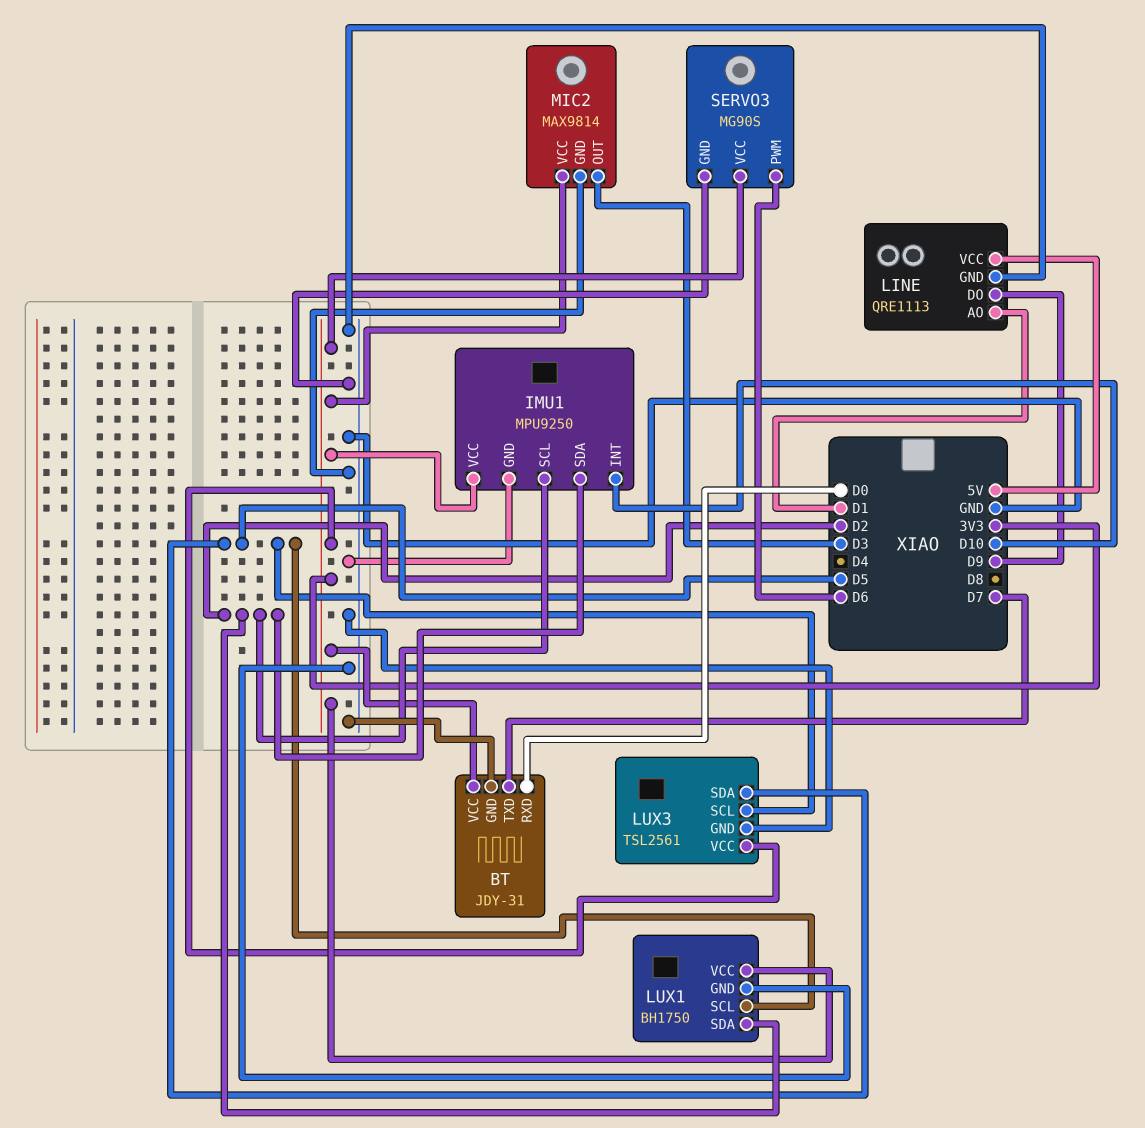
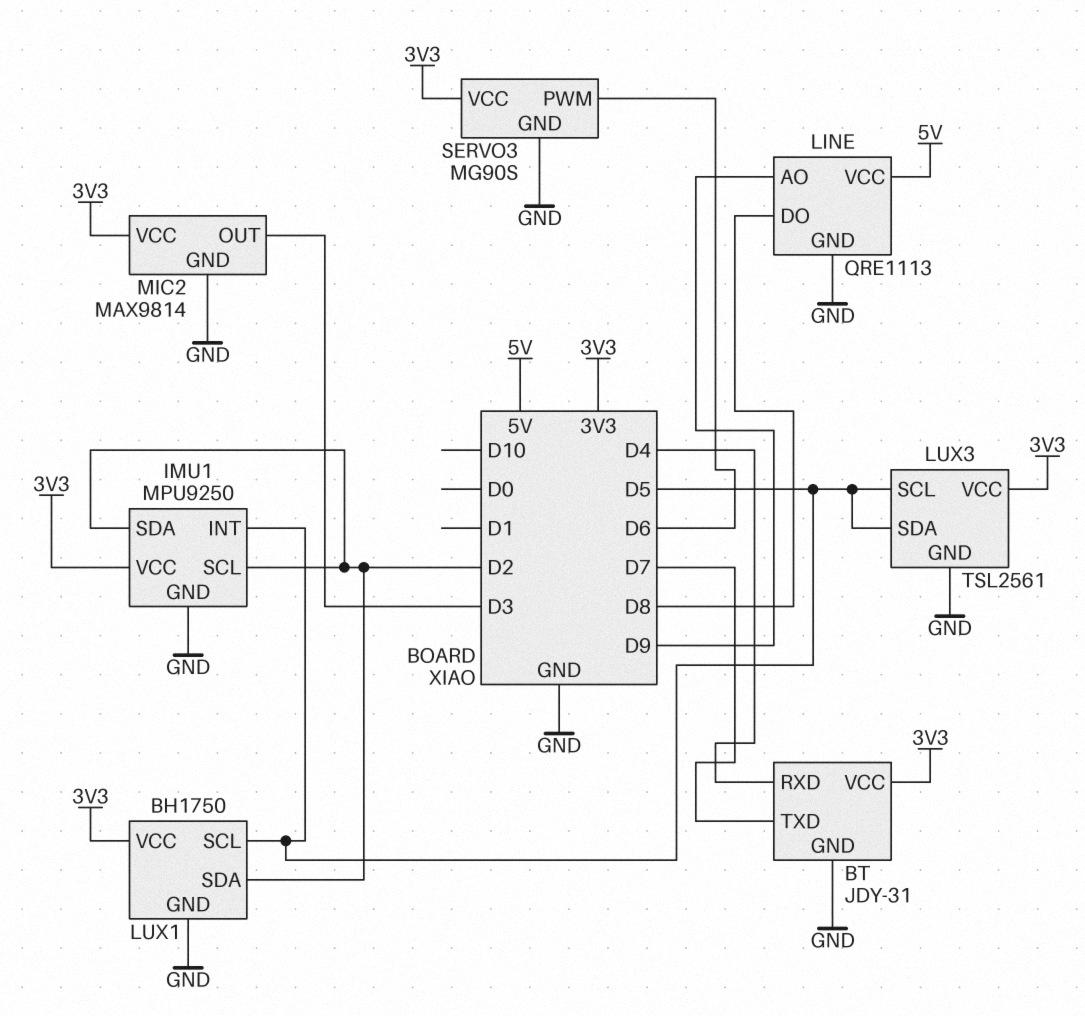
BT pin RXD: D0 -> D4
IMU1 pin INT: D10 -> D5
LINE pin AO: D1 -> D9
LINE pin DO: D9 -> D8

